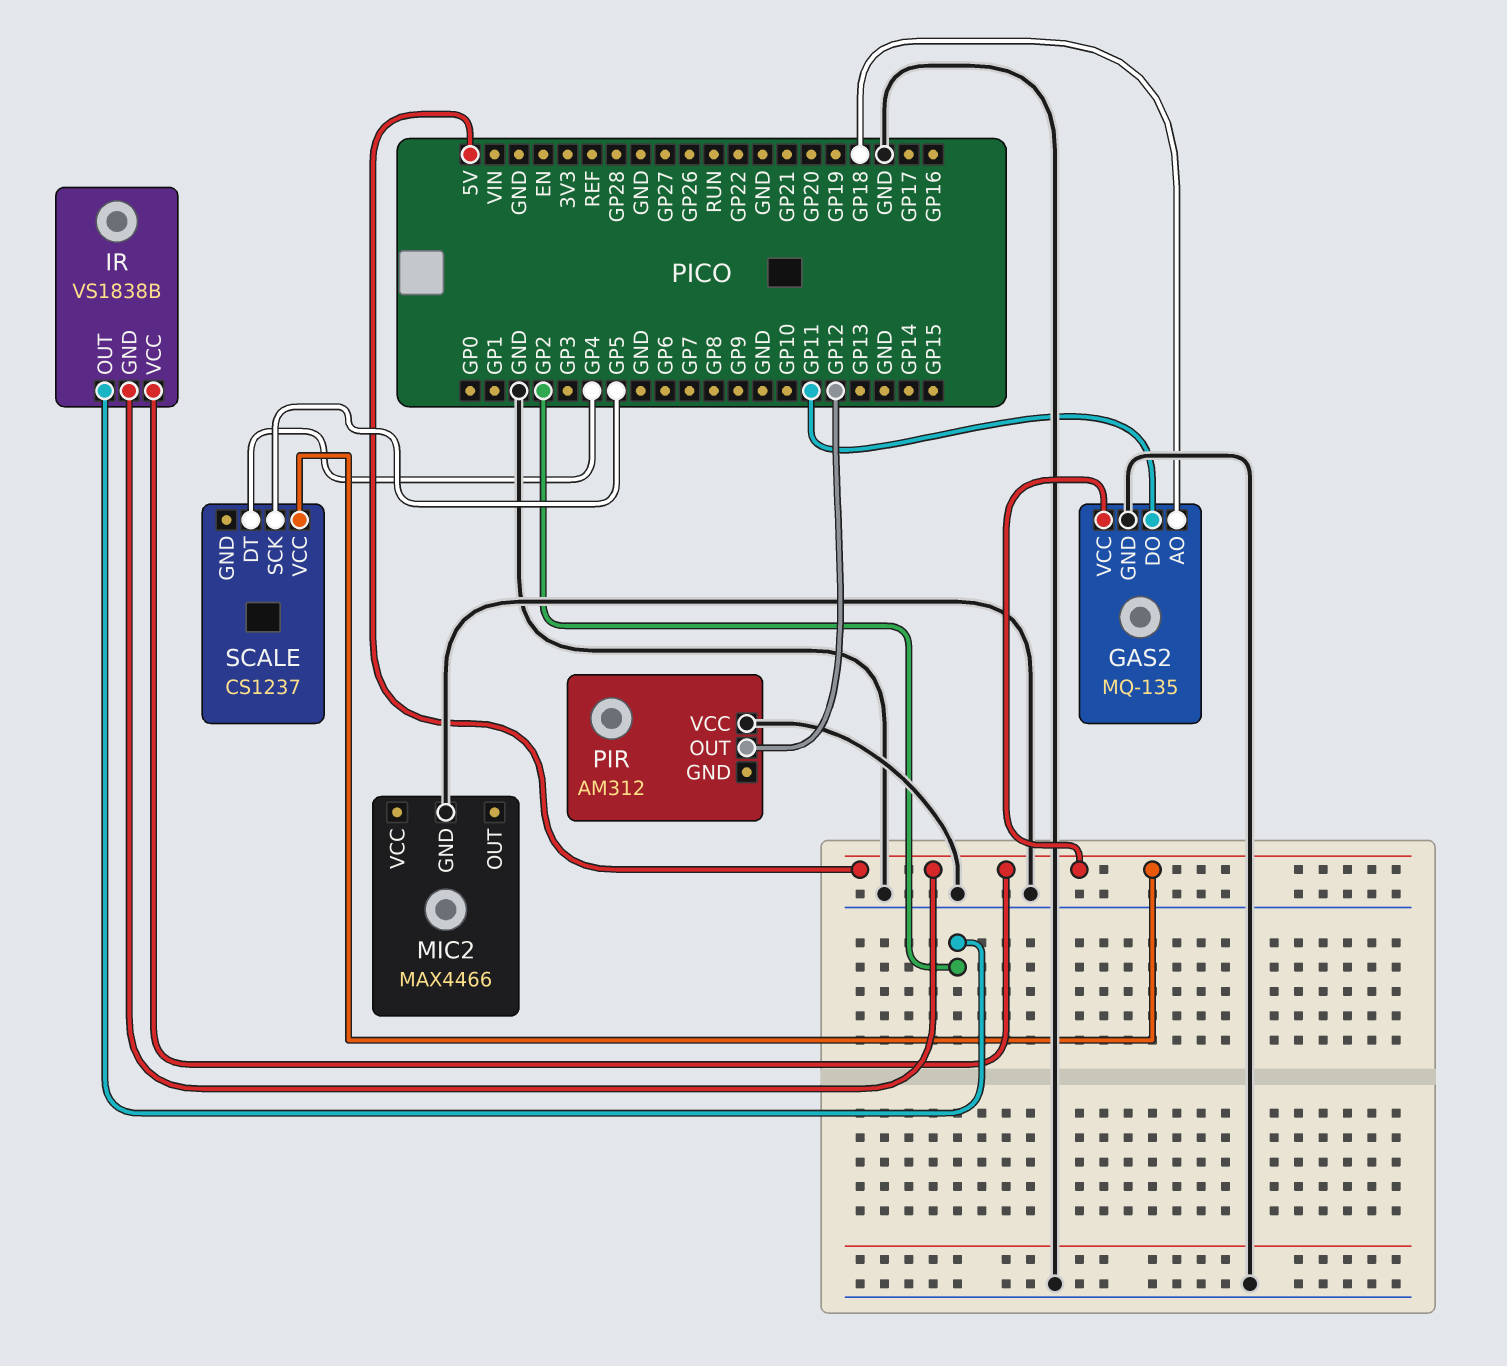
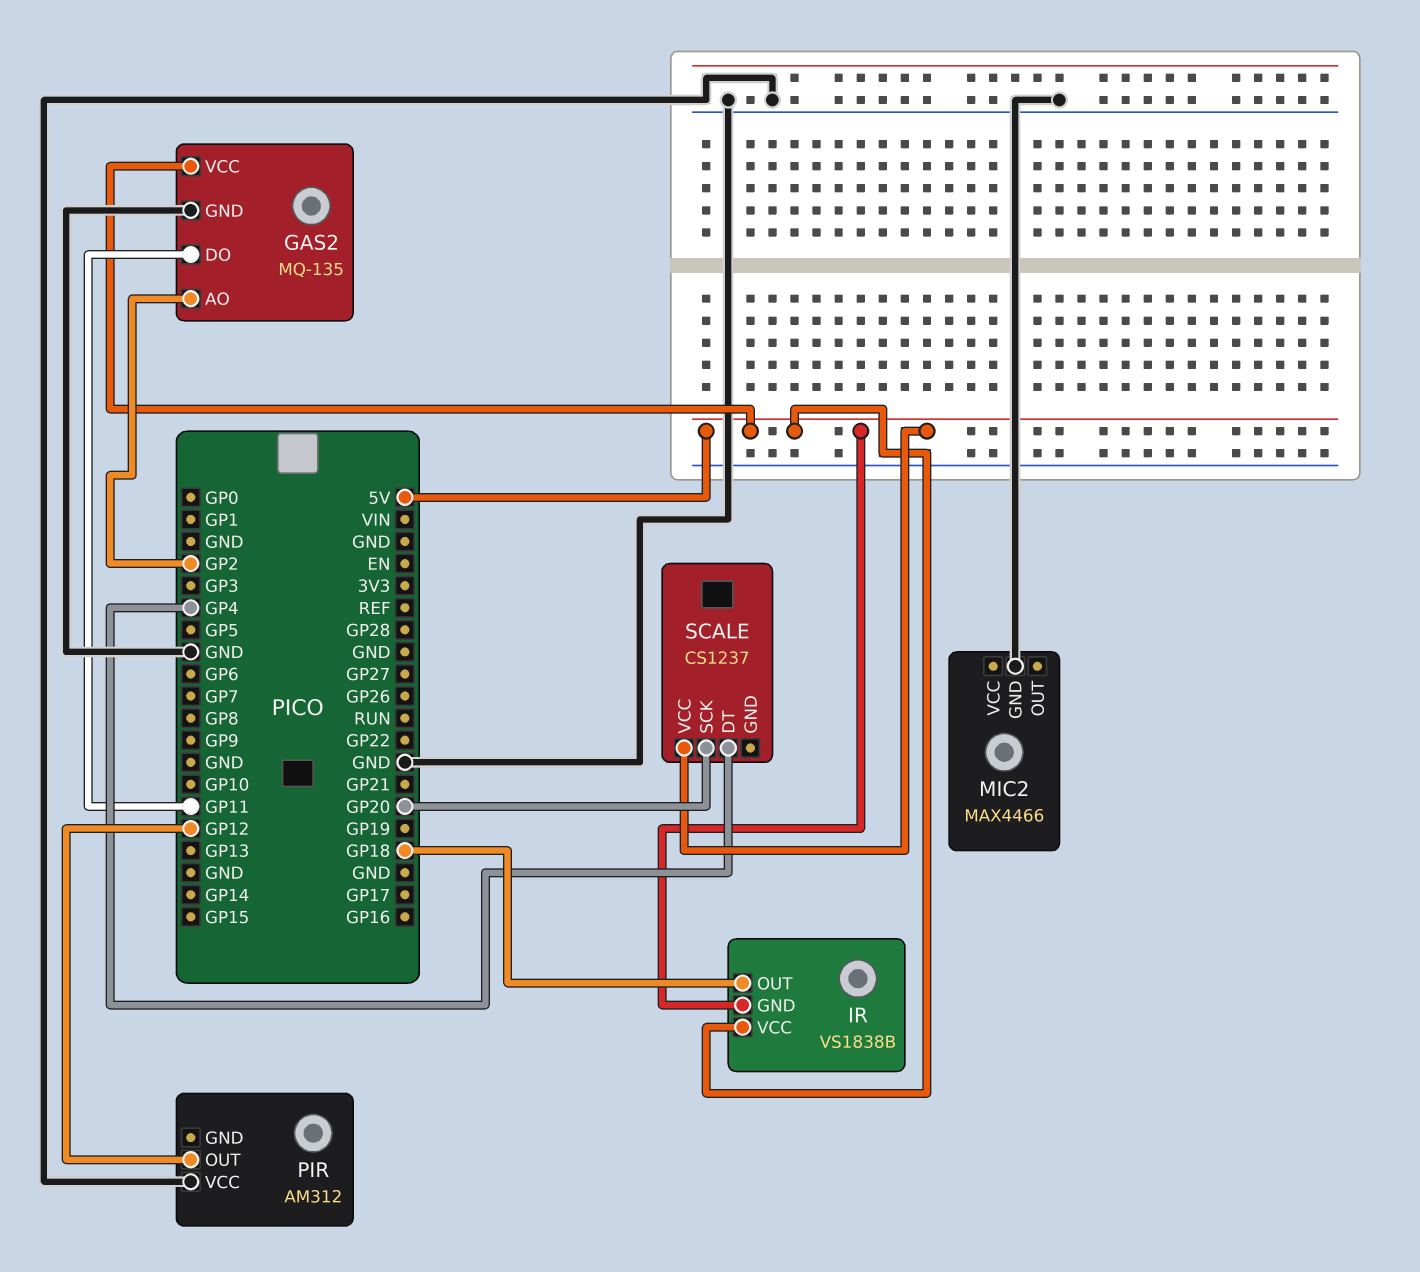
GAS2 pin AO: GP18 -> GP2
IR pin OUT: GP2 -> GP18
SCALE pin SCK: GP5 -> GP20

